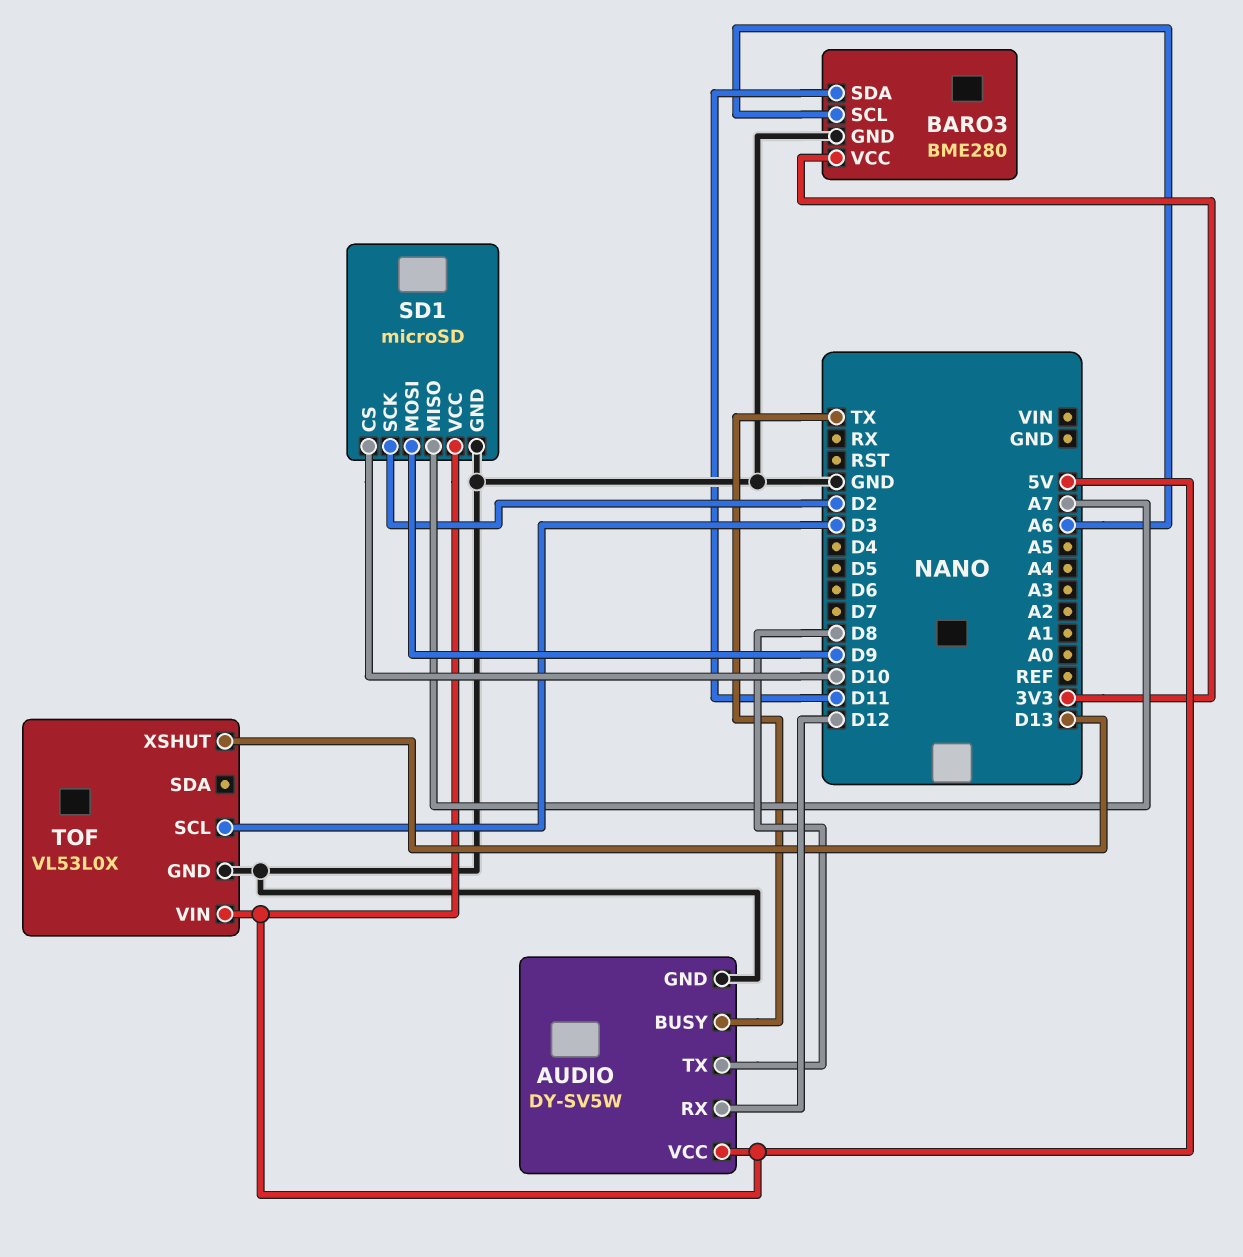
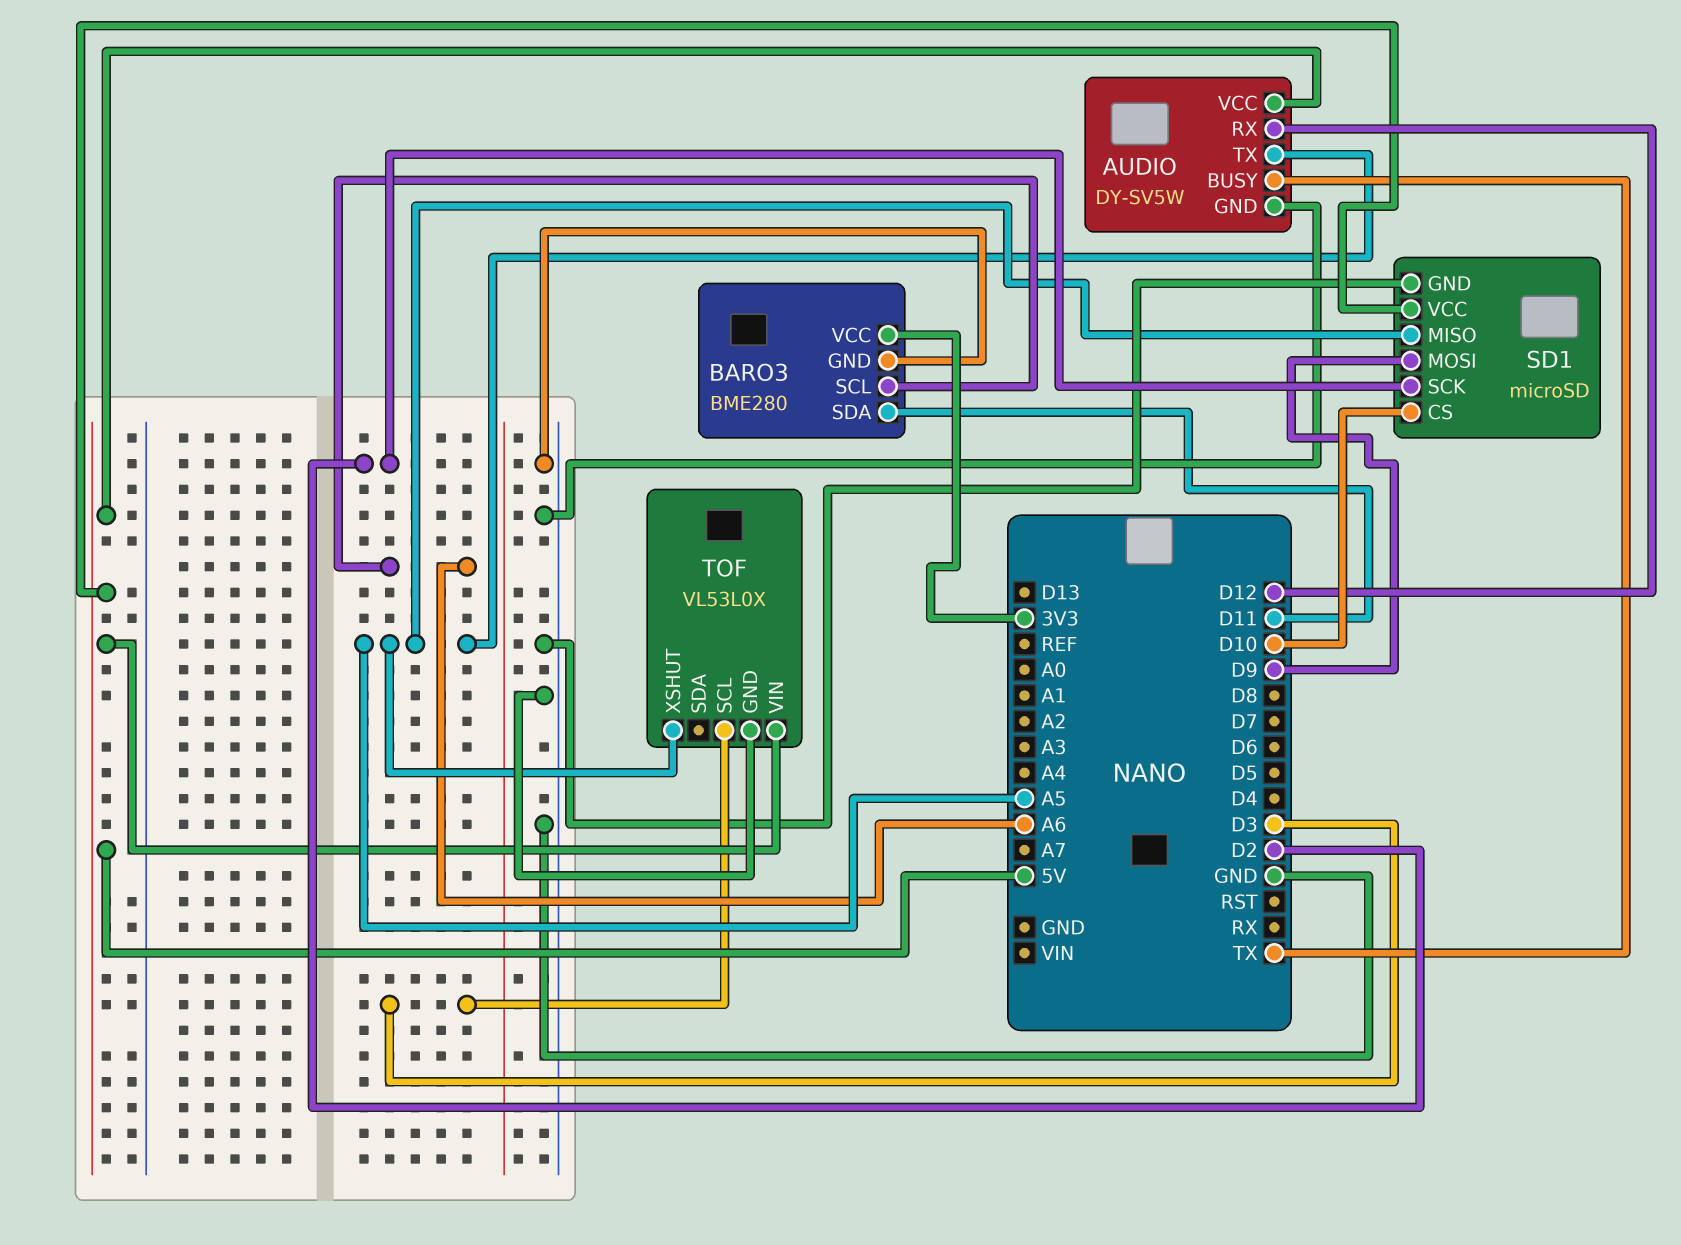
AUDIO pin TX: D8 -> A5
SD1 pin MISO: A7 -> A5
TOF pin XSHUT: D13 -> A5

